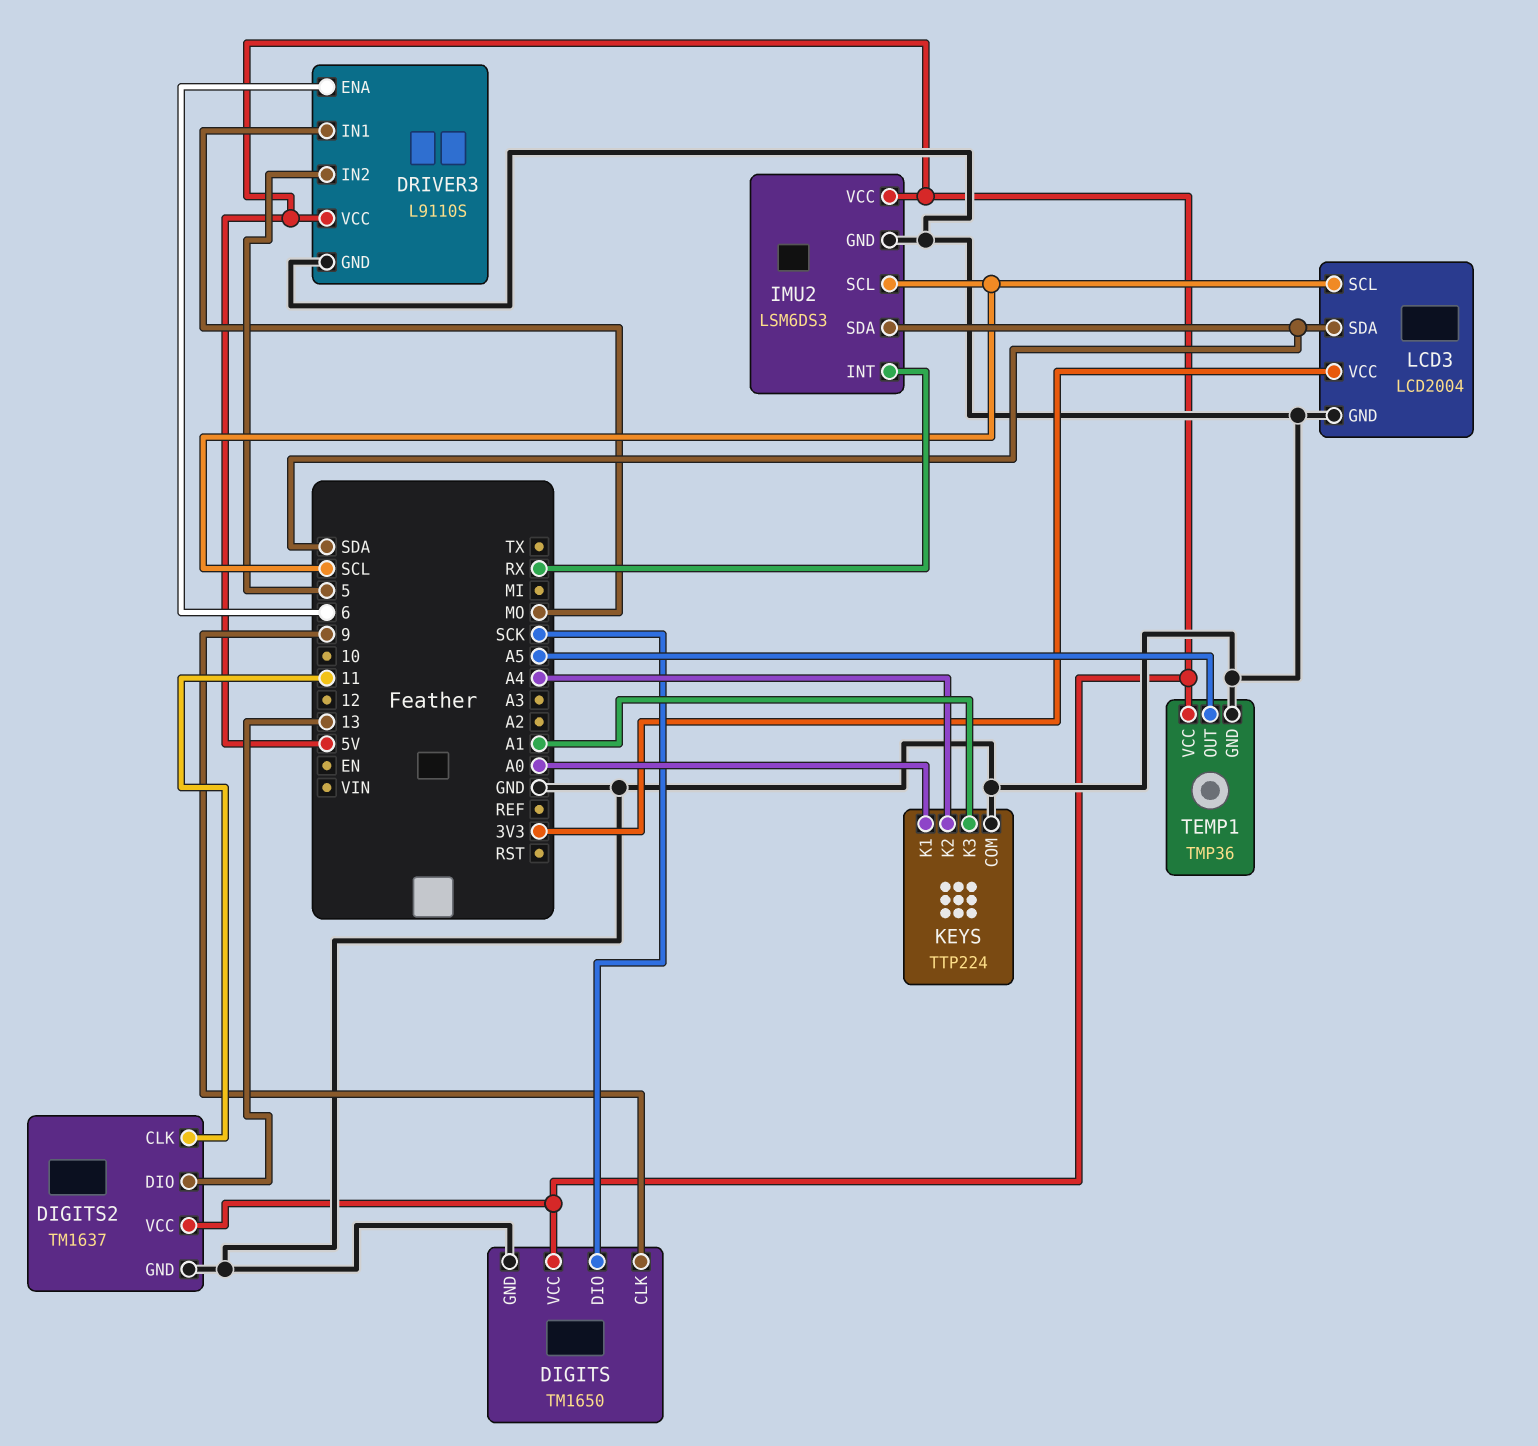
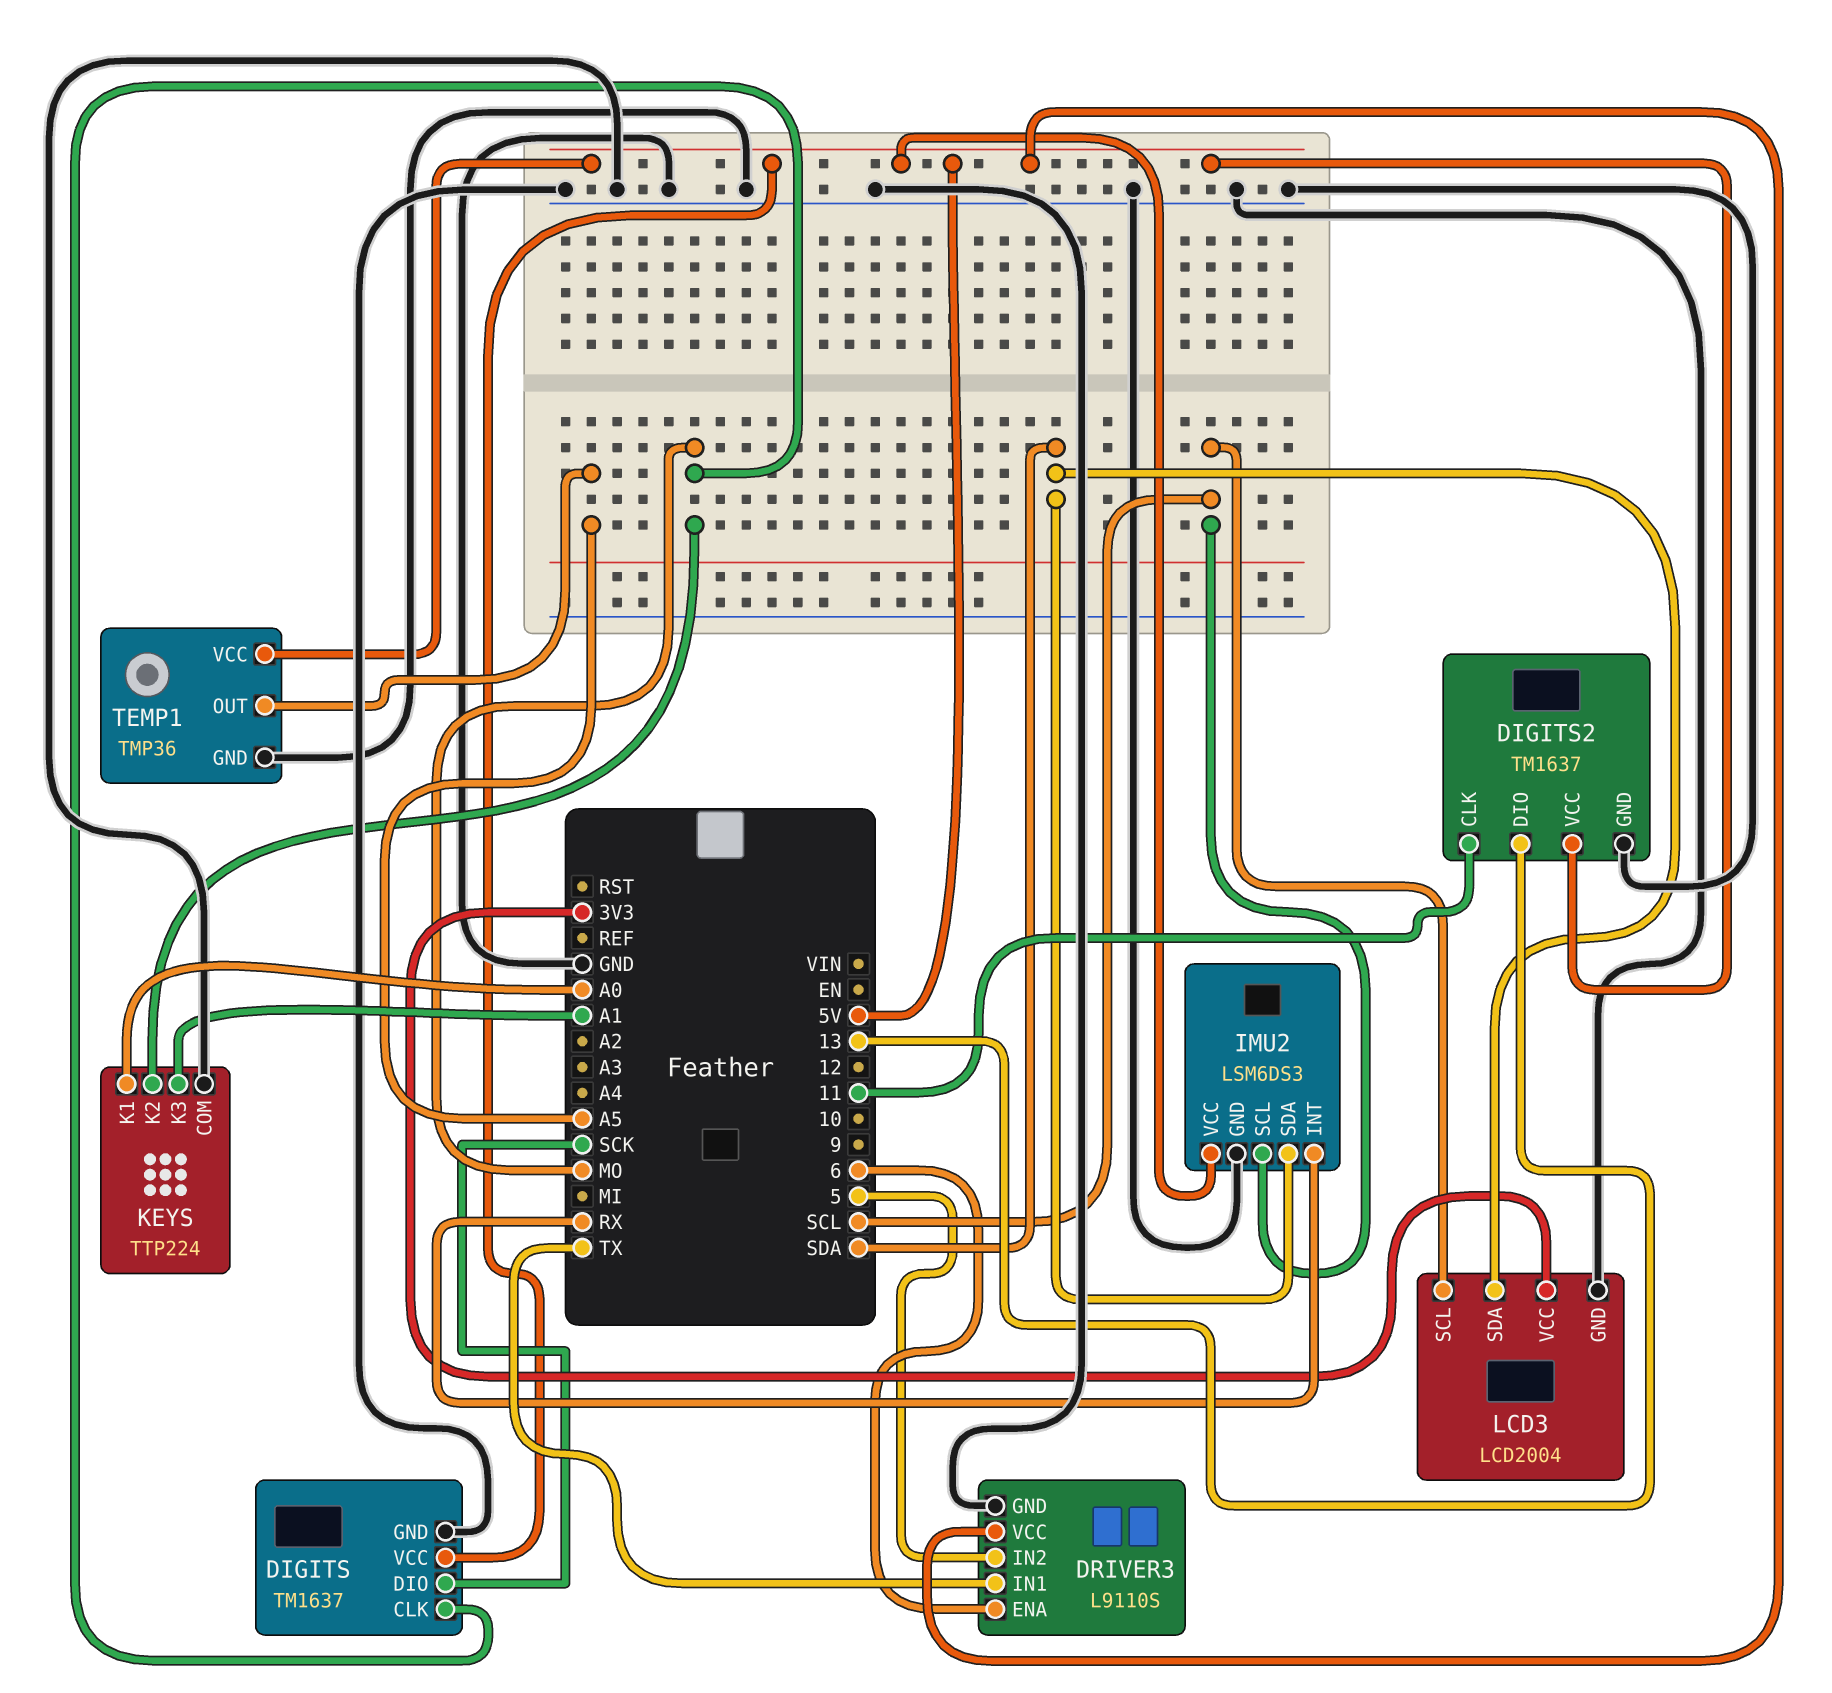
DIGITS: TM1650 -> TM1637
DIGITS pin CLK: 9 -> MO
DRIVER3 pin IN1: MO -> TX
KEYS pin K2: A4 -> MO

